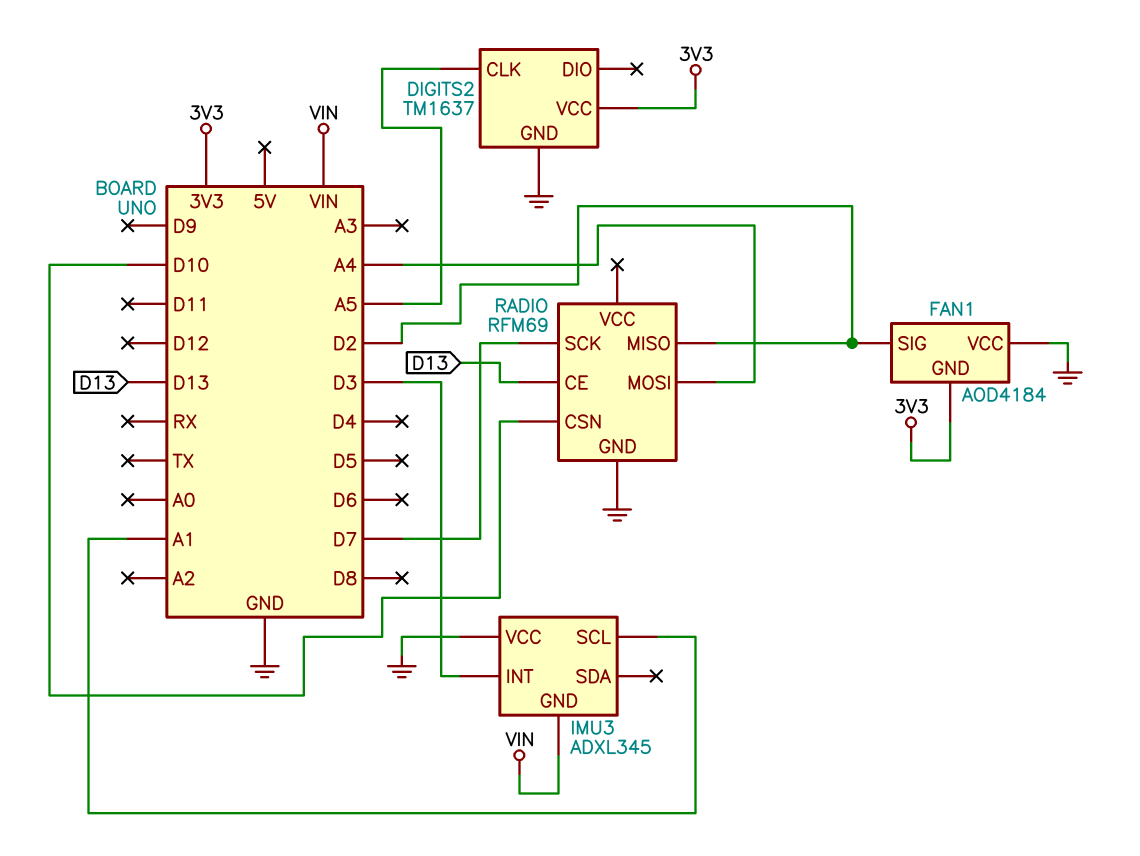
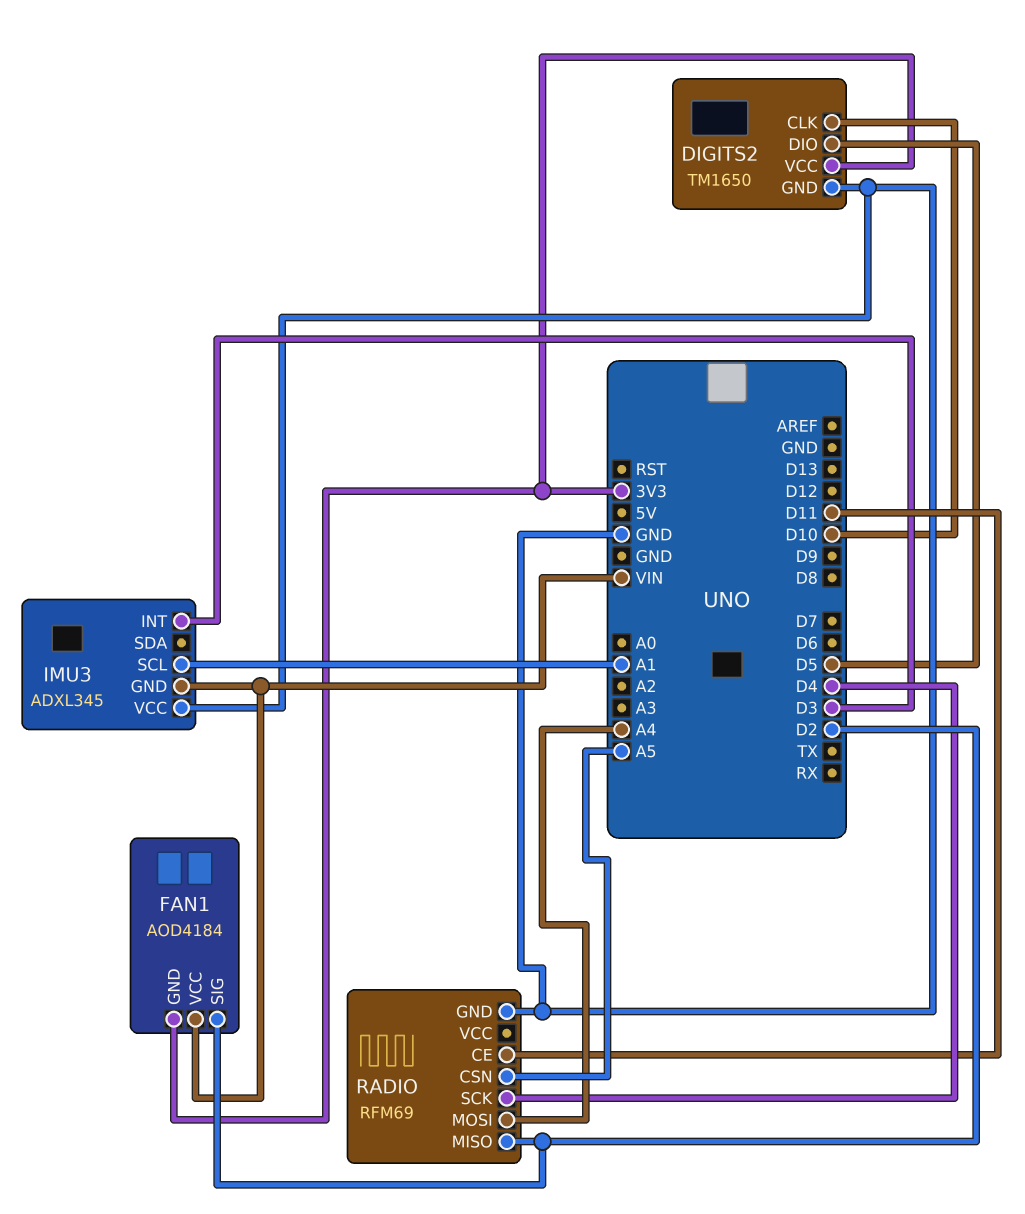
DIGITS2: TM1637 -> TM1650
DIGITS2 pin CLK: A5 -> D10
DIGITS2 pin DIO: none -> D5
FAN1 pin VCC: GND -> VIN
RADIO pin CE: D13 -> D11
RADIO pin CSN: D10 -> A5
RADIO pin SCK: D7 -> D4

